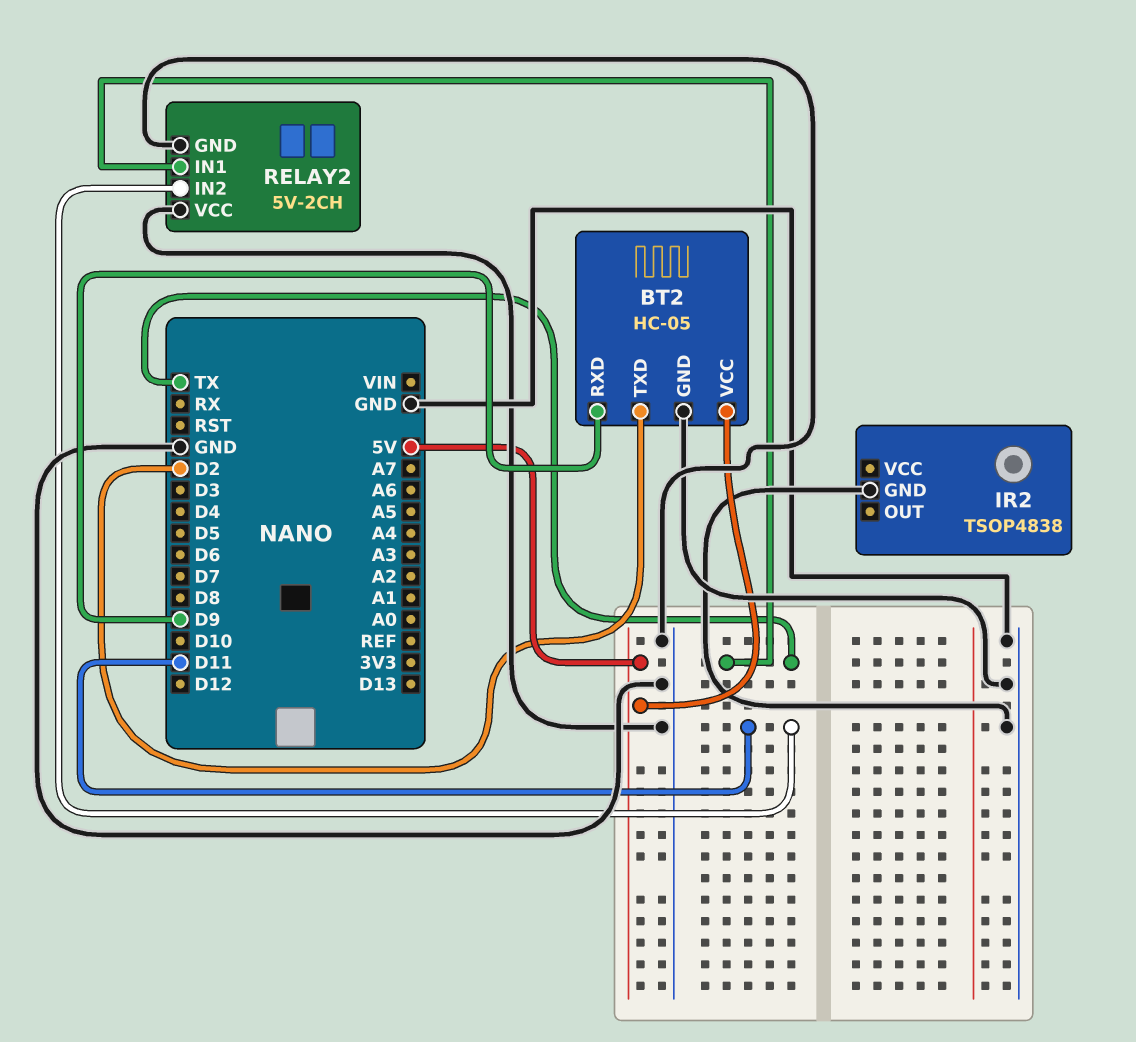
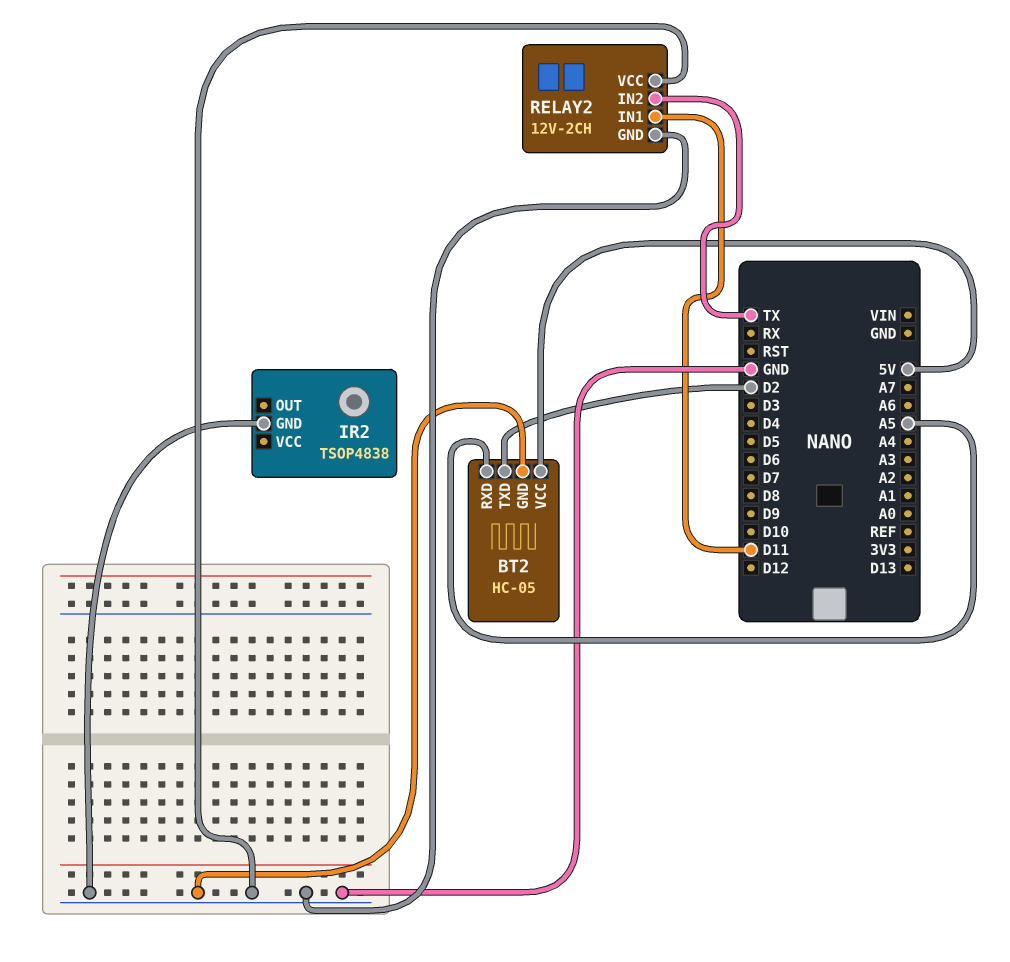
BT2 pin RXD: D9 -> A5
RELAY2: 5V-2CH -> 12V-2CH
RELAY2 pin IN1: TX -> D11
RELAY2 pin IN2: D11 -> TX

